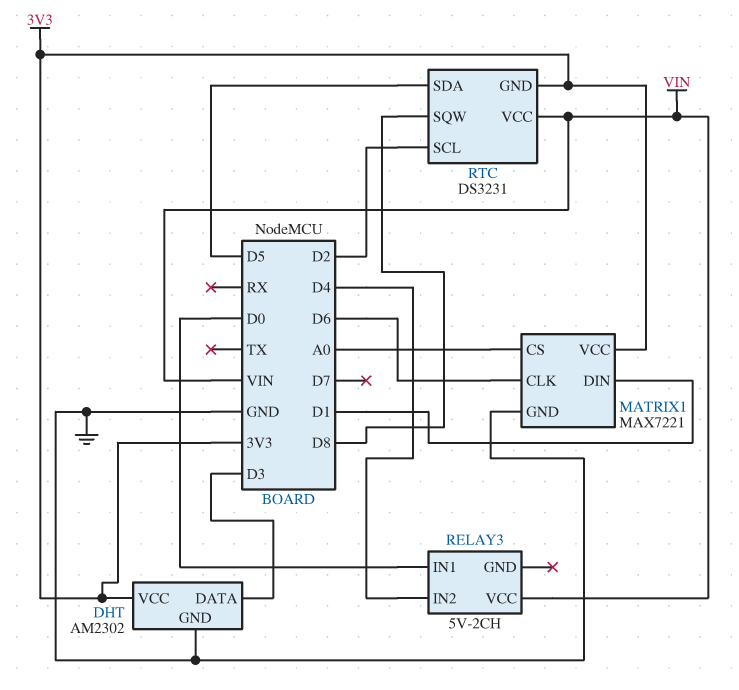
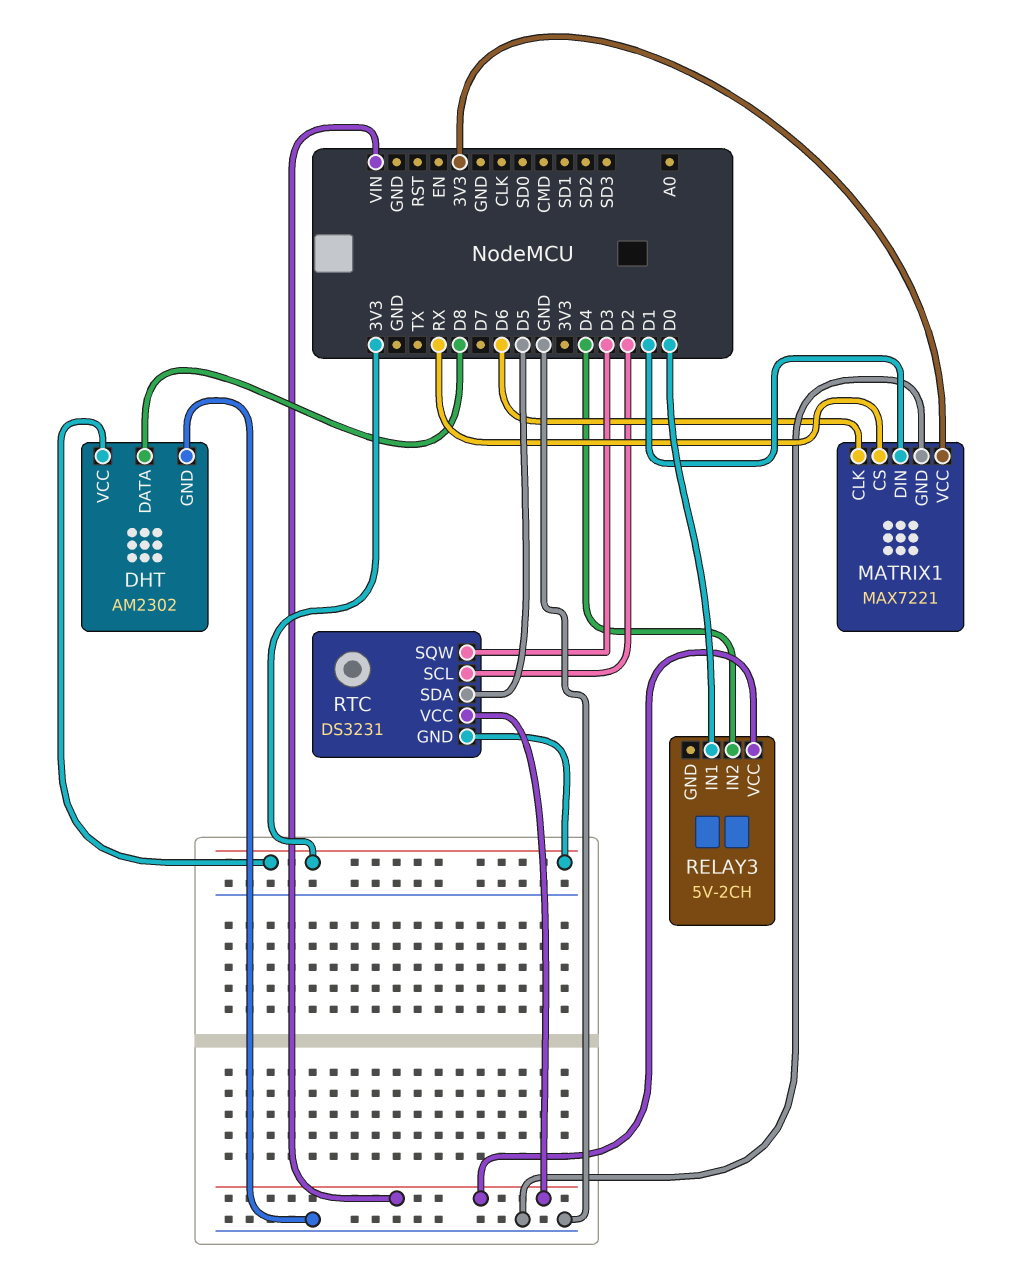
DHT pin DATA: D3 -> D8
MATRIX1 pin CS: A0 -> RX
RTC pin SQW: D8 -> D3

